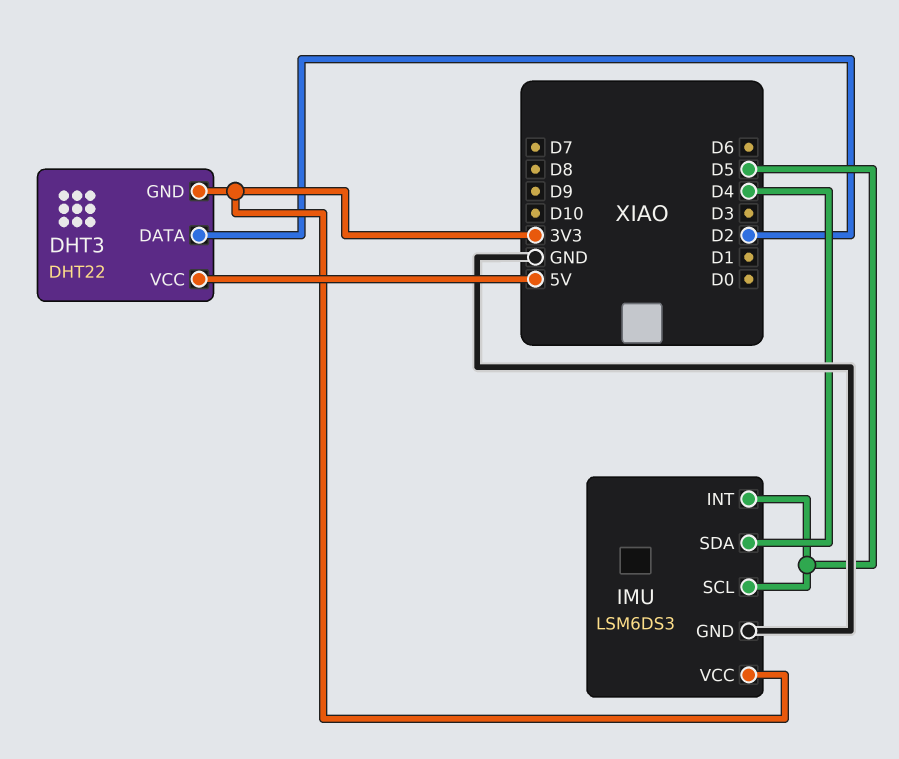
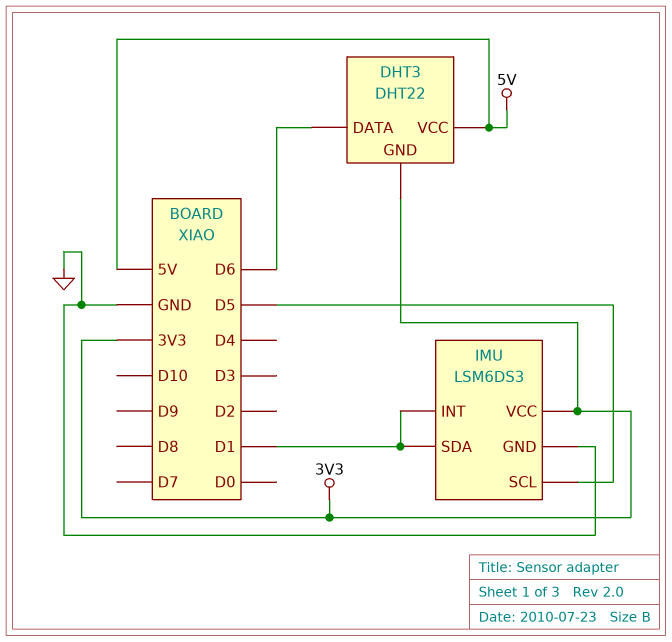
DHT3 pin DATA: D2 -> D6
IMU pin INT: D5 -> D1
IMU pin SDA: D4 -> D1

